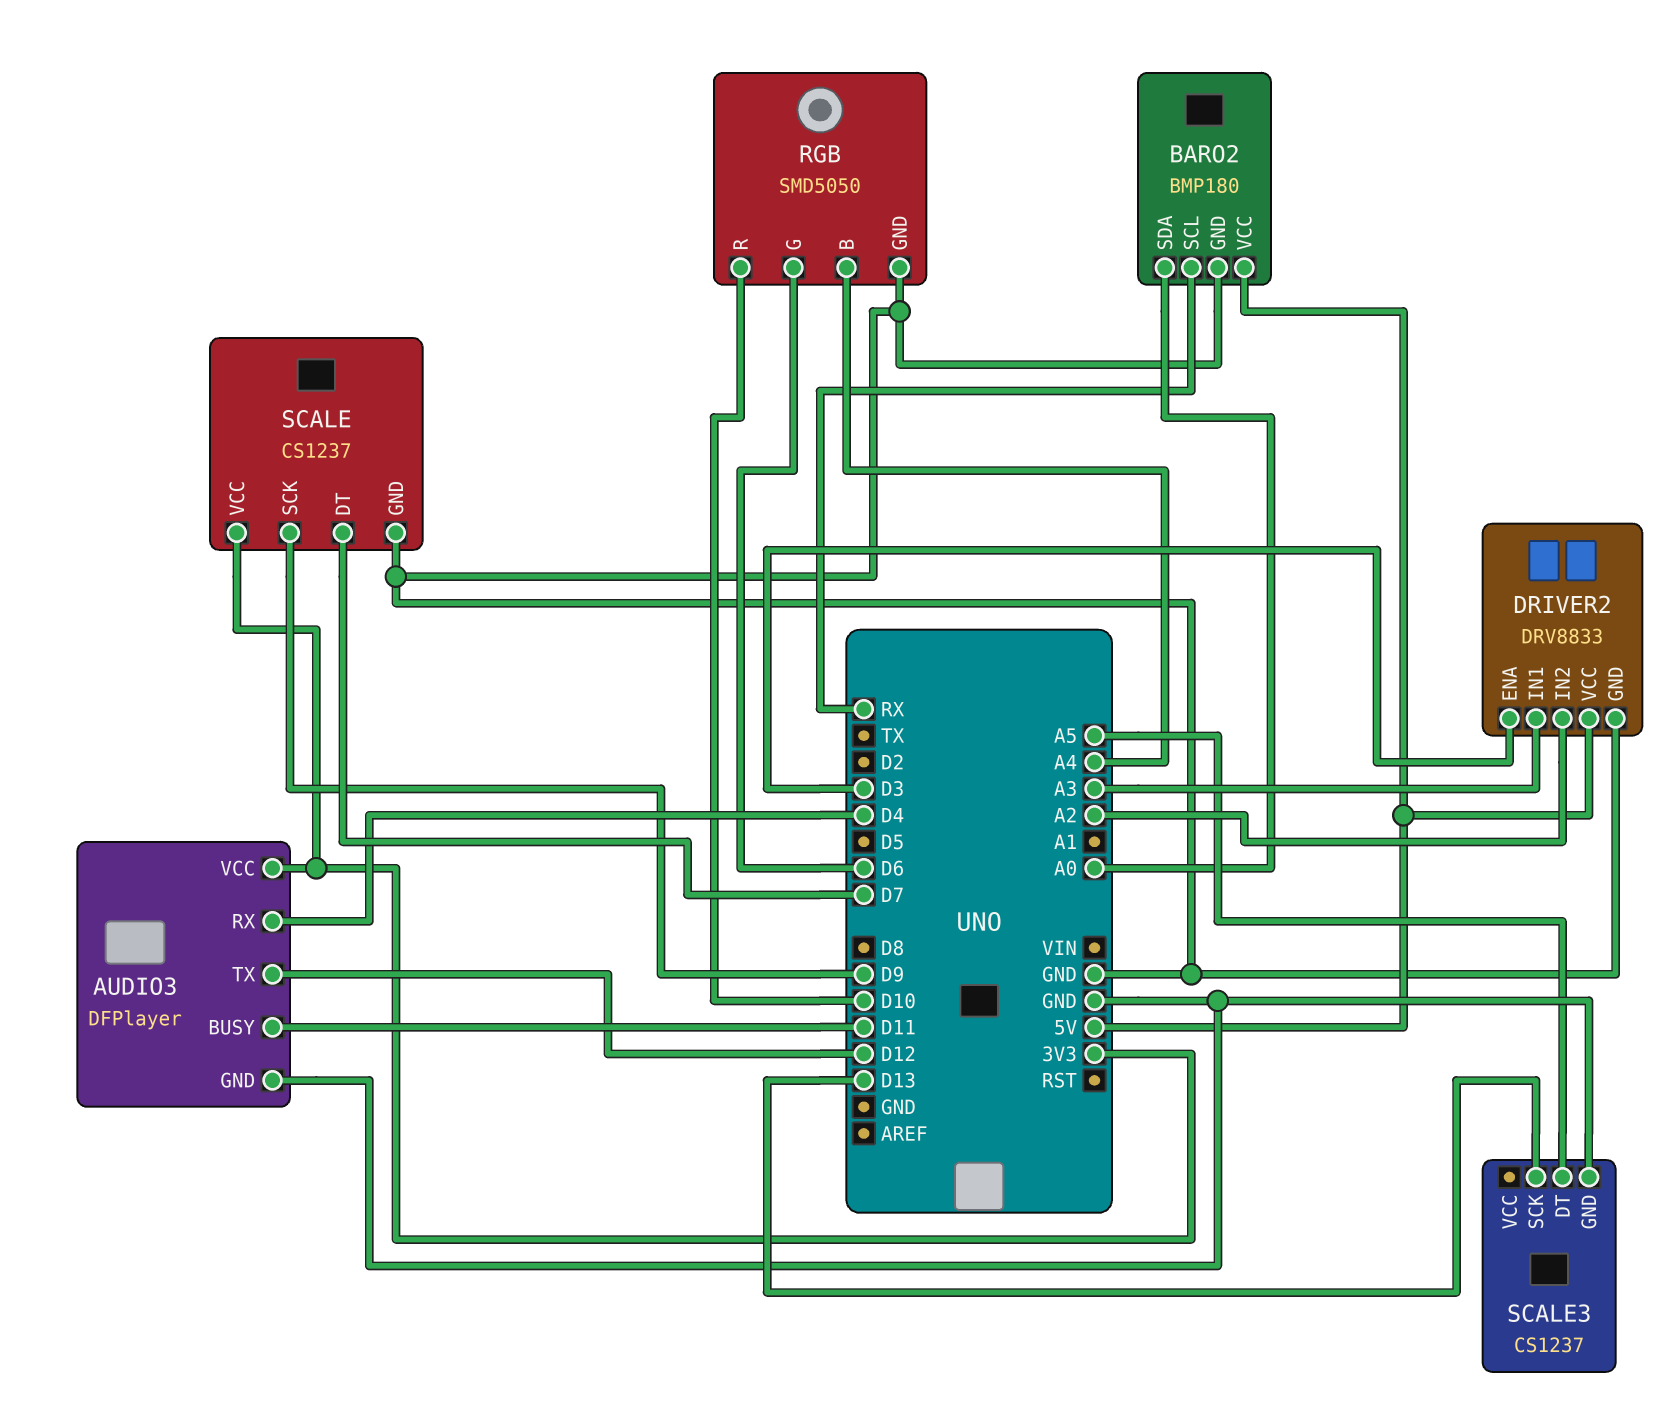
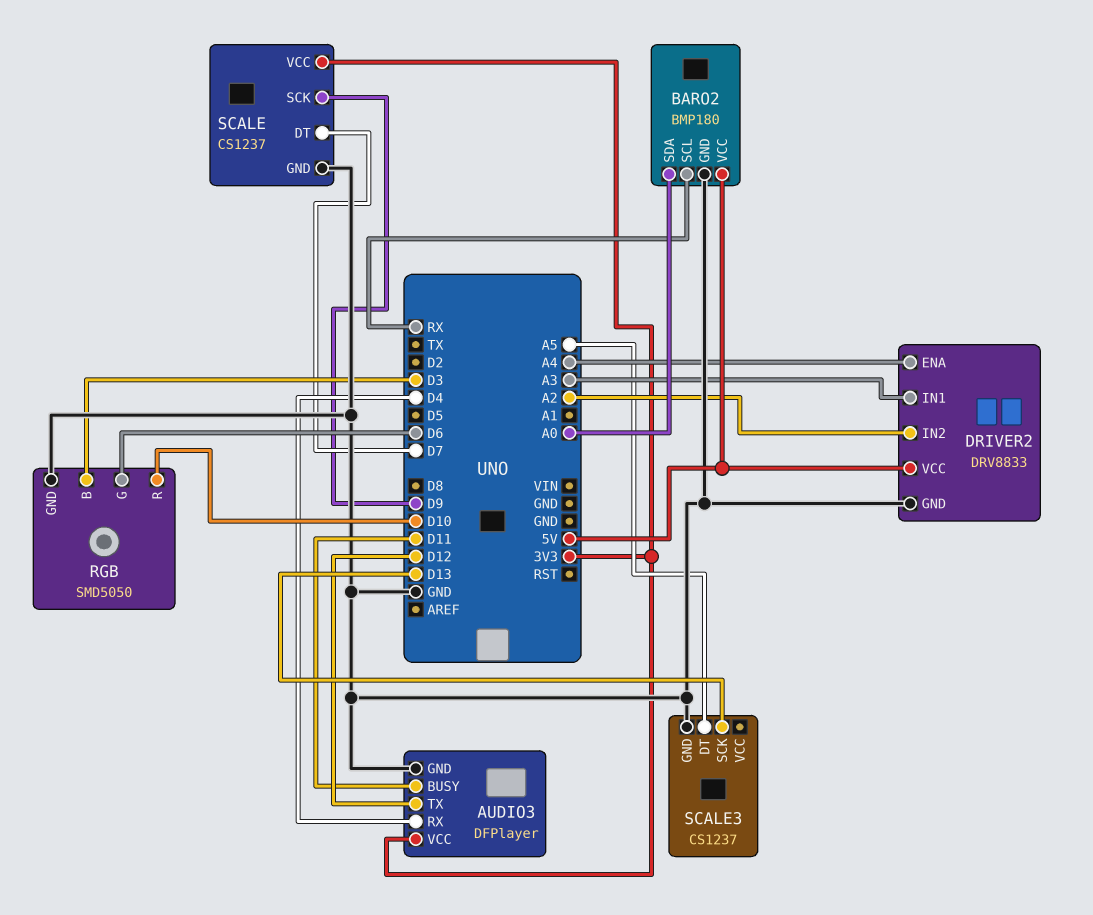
DRIVER2 pin ENA: D3 -> A4
RGB pin B: A4 -> D3

